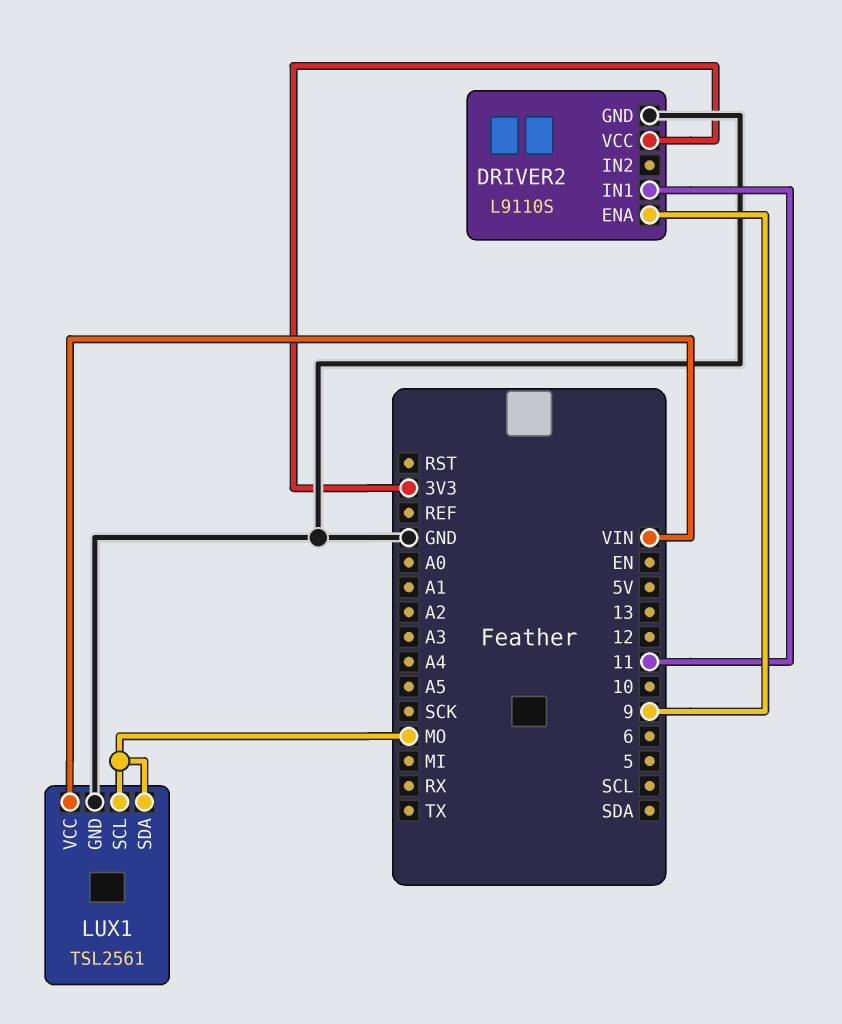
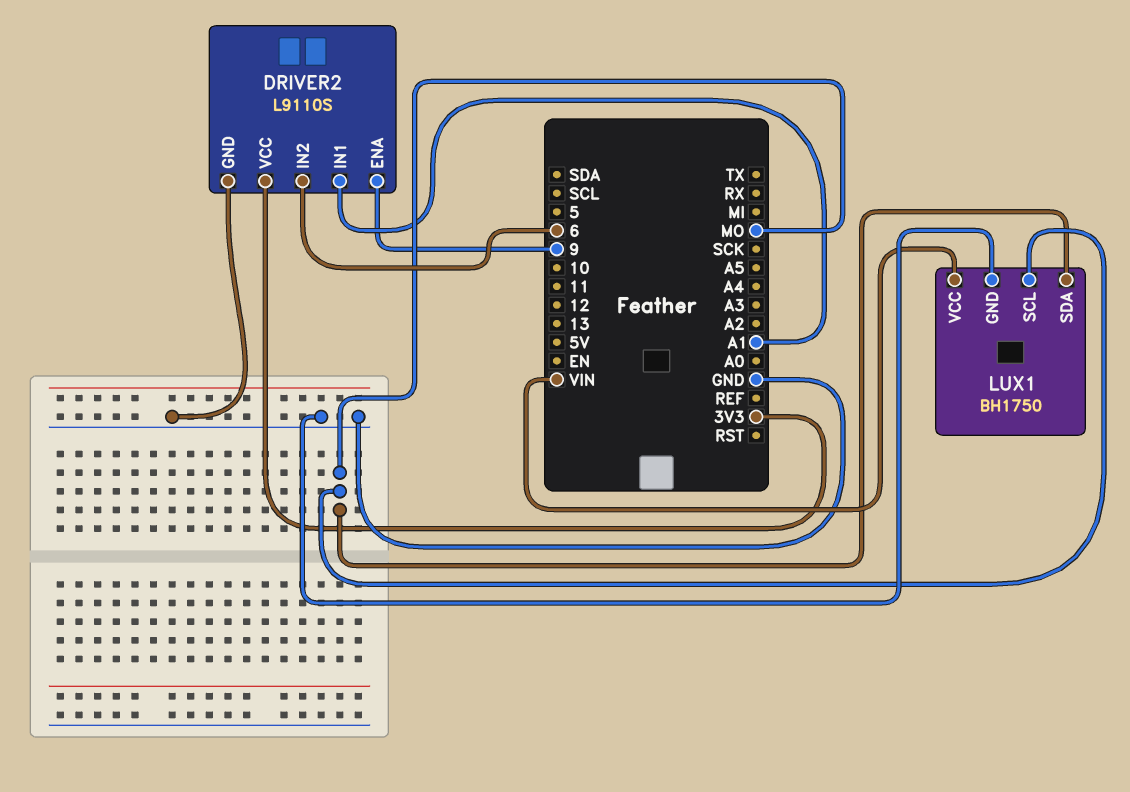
DRIVER2 pin IN1: 11 -> A1
DRIVER2 pin IN2: none -> 6
LUX1: TSL2561 -> BH1750

